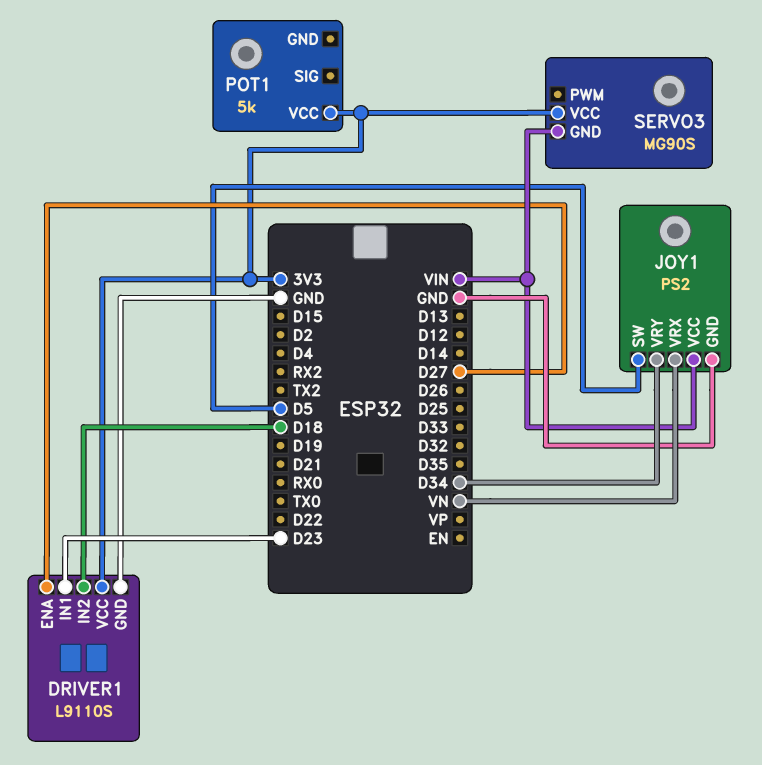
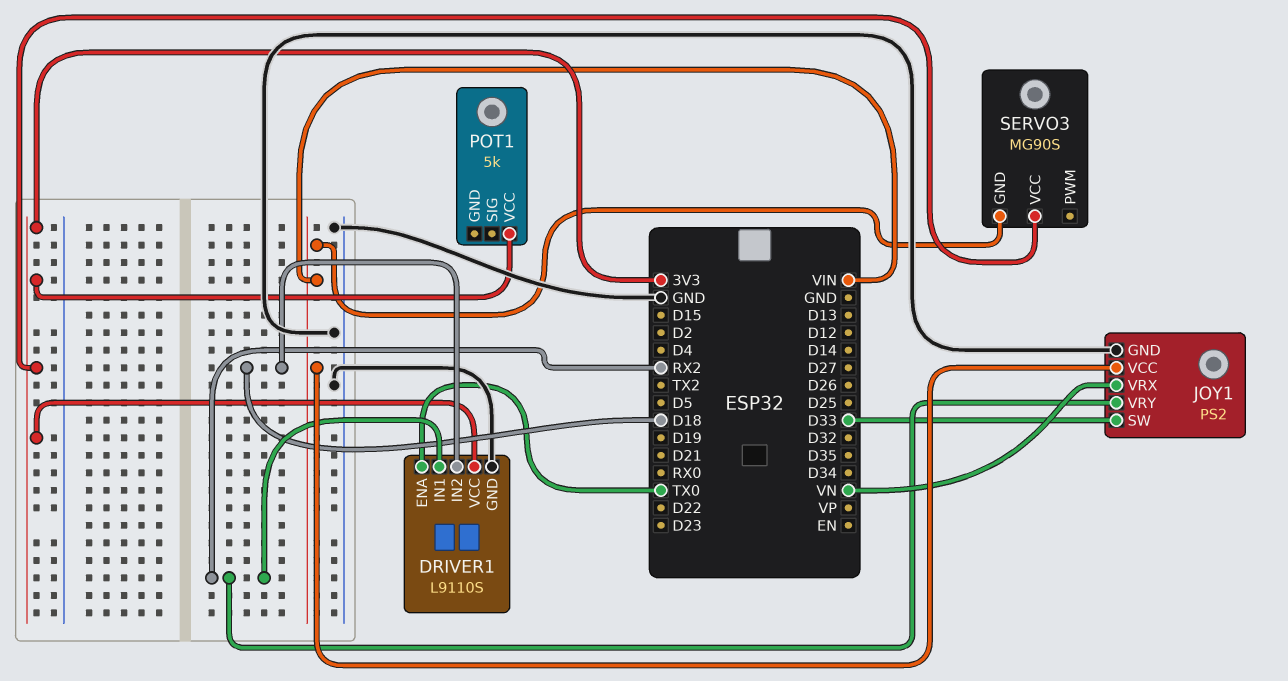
DRIVER1 pin ENA: D27 -> TX0
DRIVER1 pin IN1: D23 -> RX2
JOY1 pin SW: D5 -> D33
JOY1 pin VRY: D34 -> RX2

